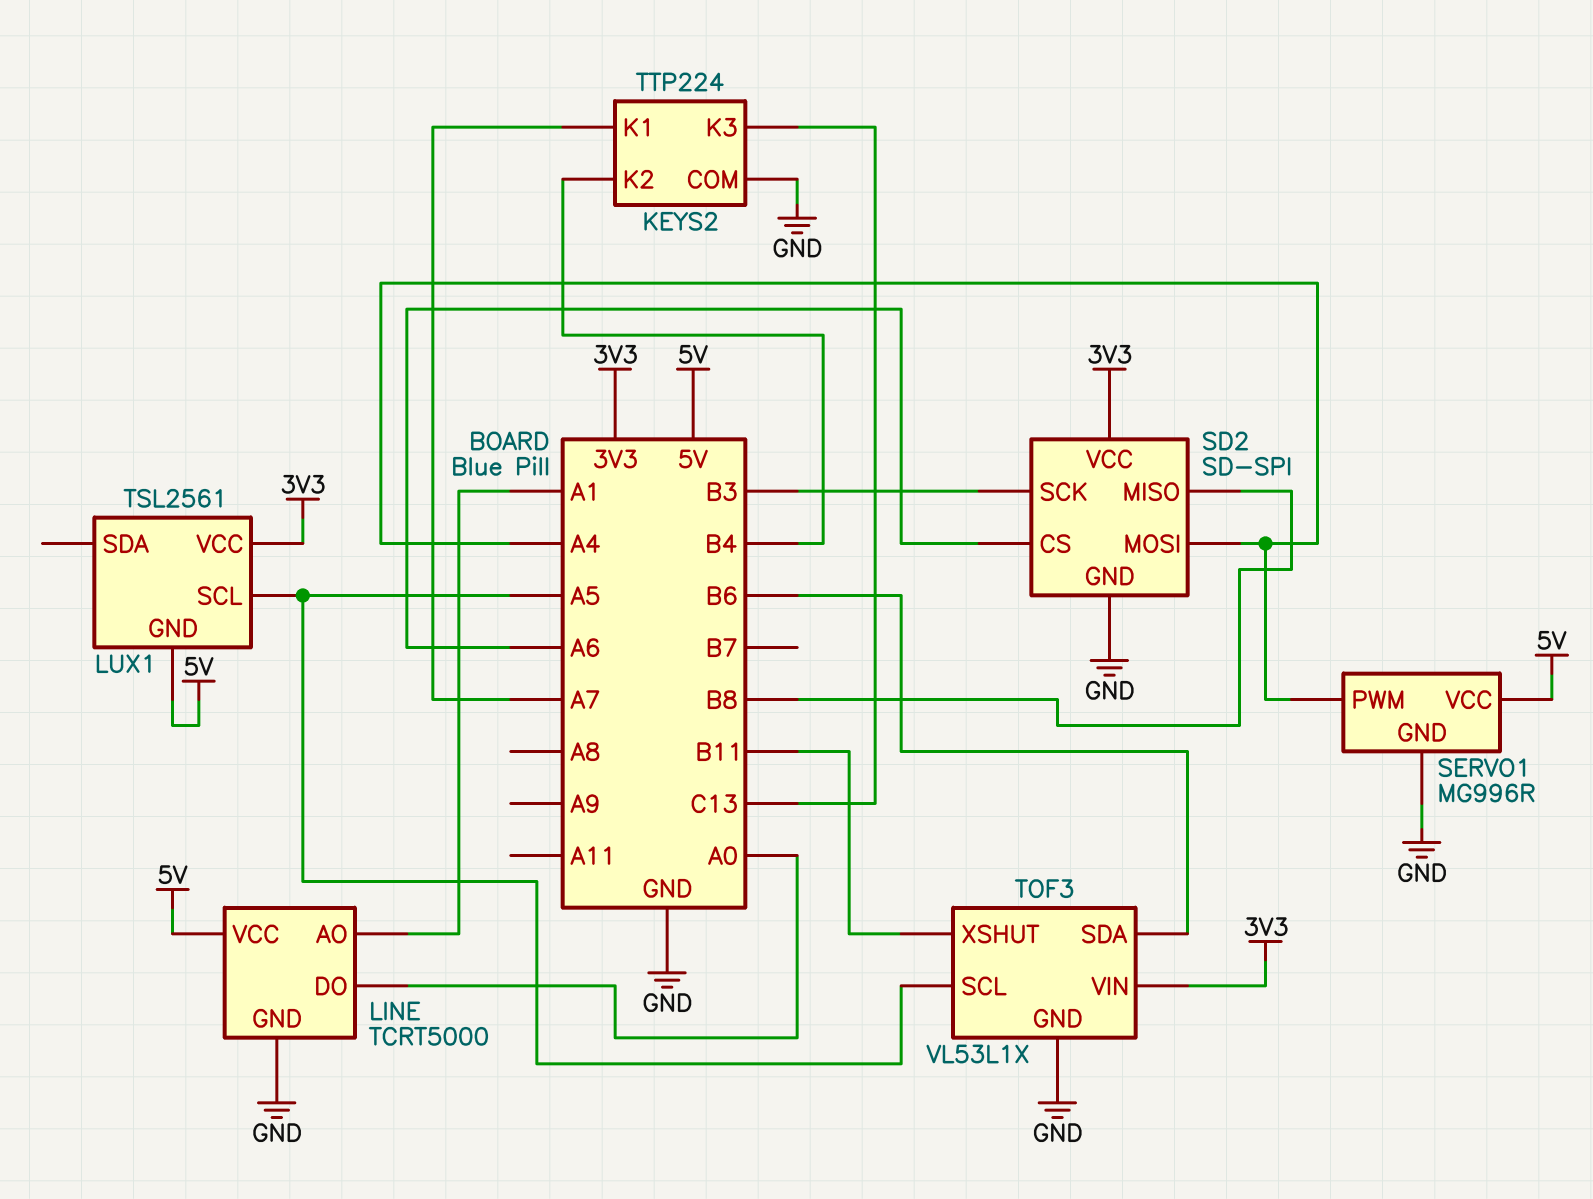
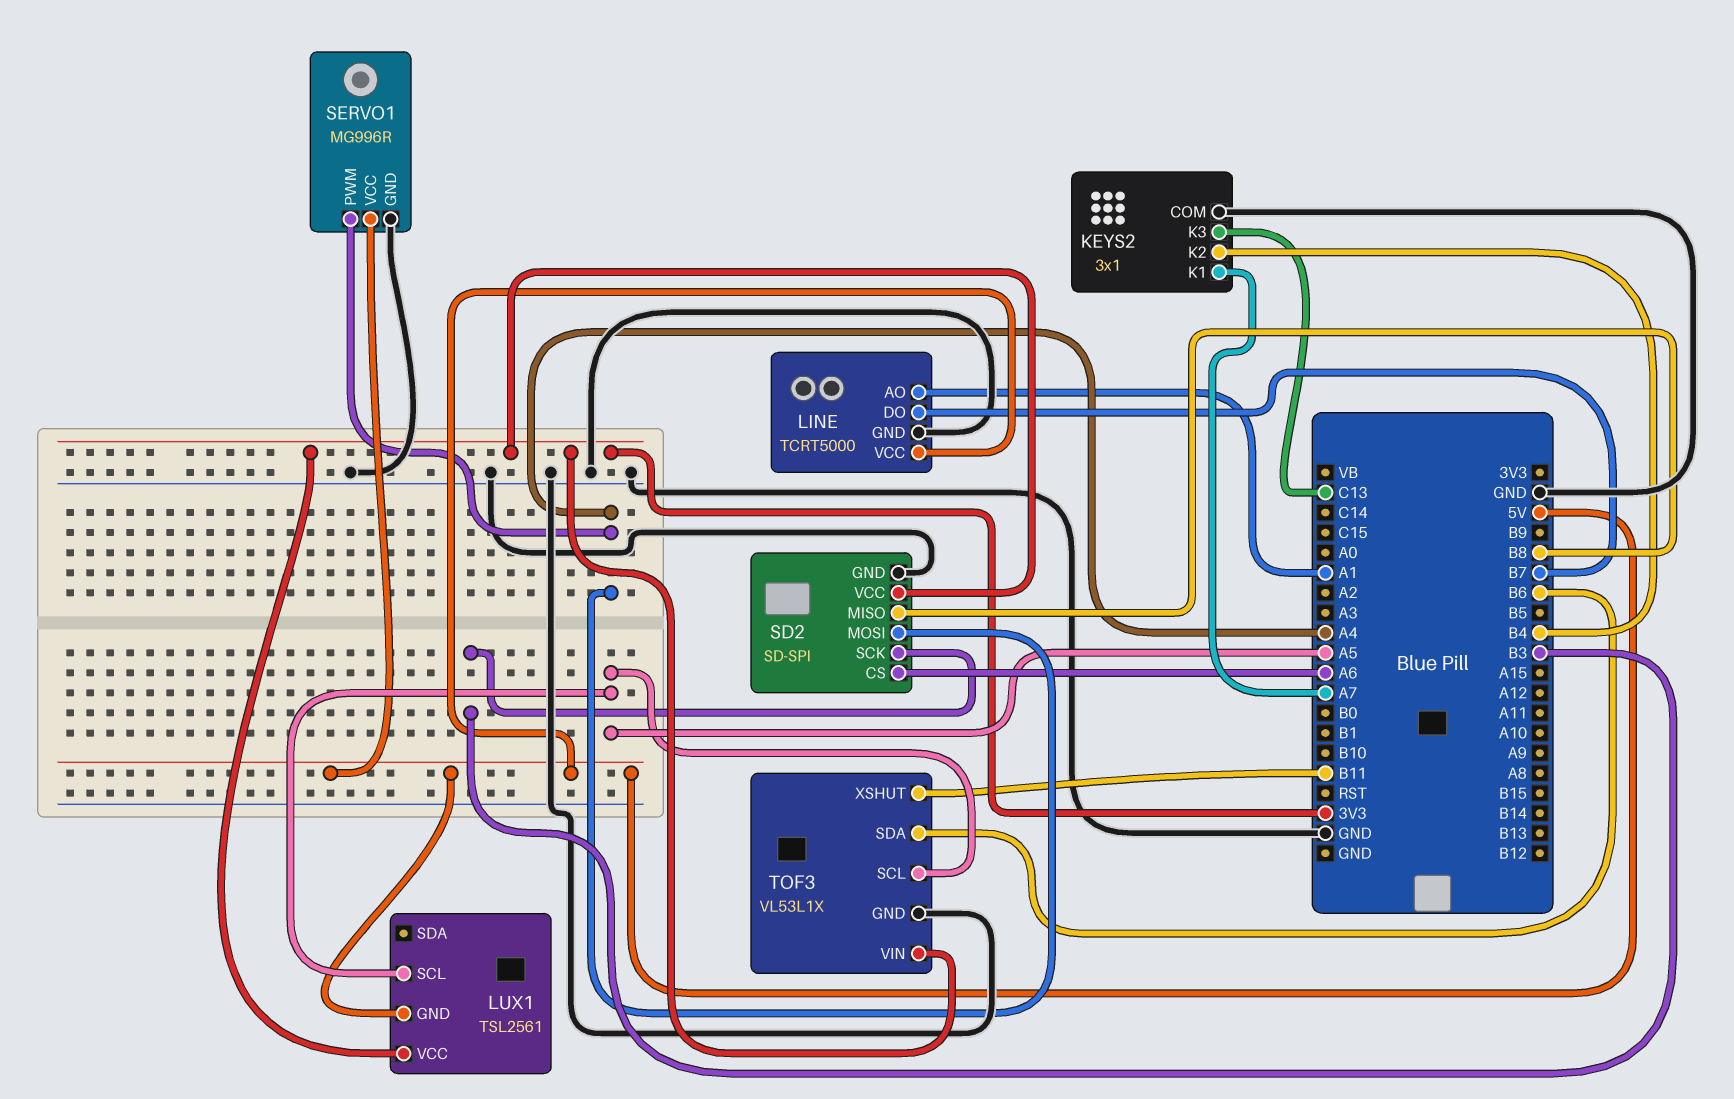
KEYS2: TTP224 -> 3x1
LINE pin DO: A0 -> B7

